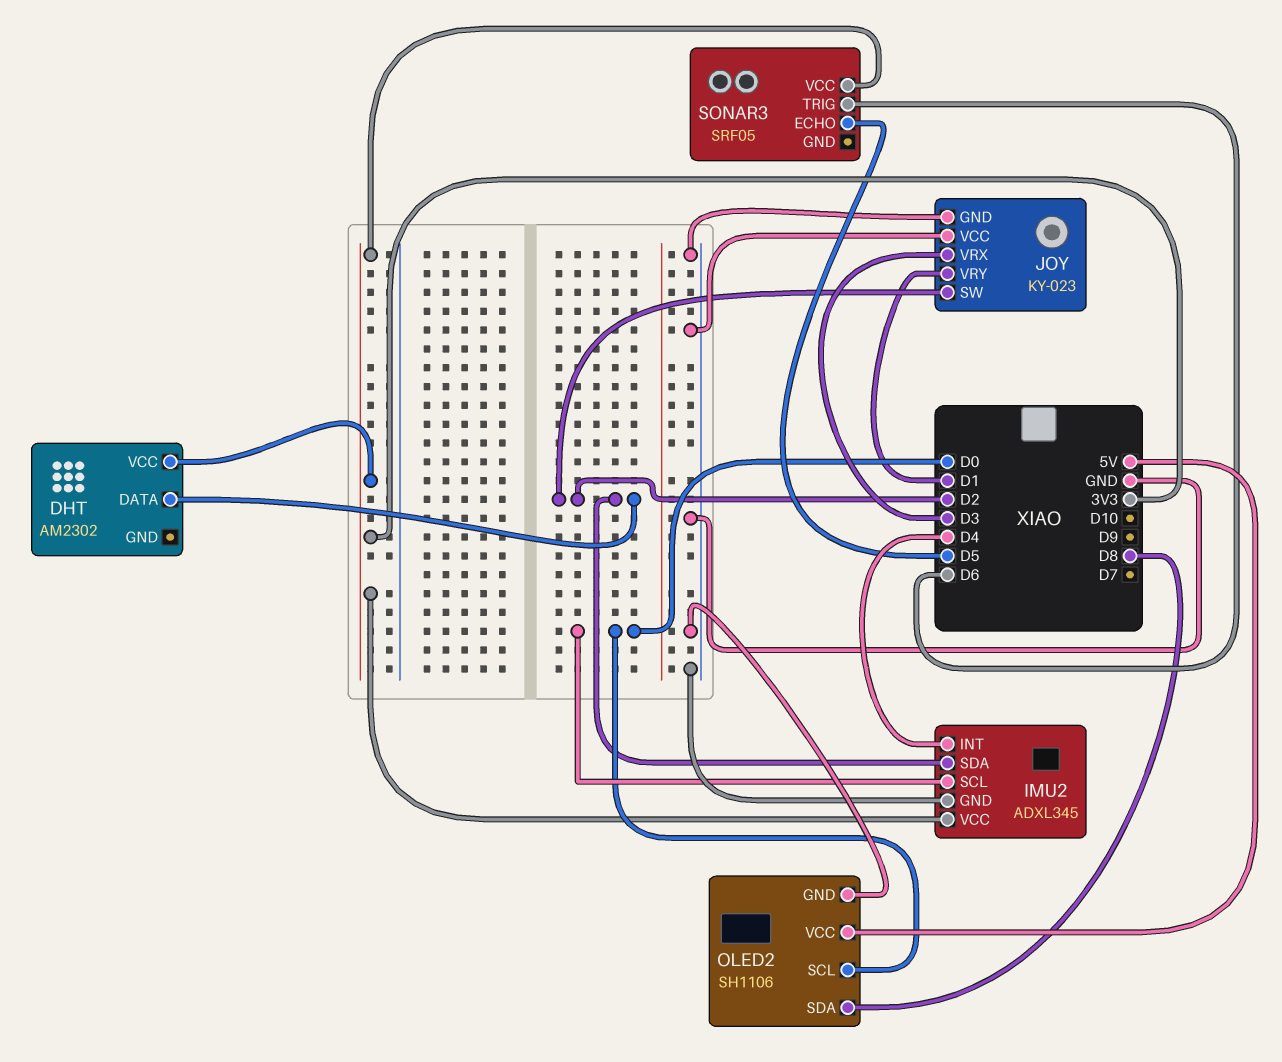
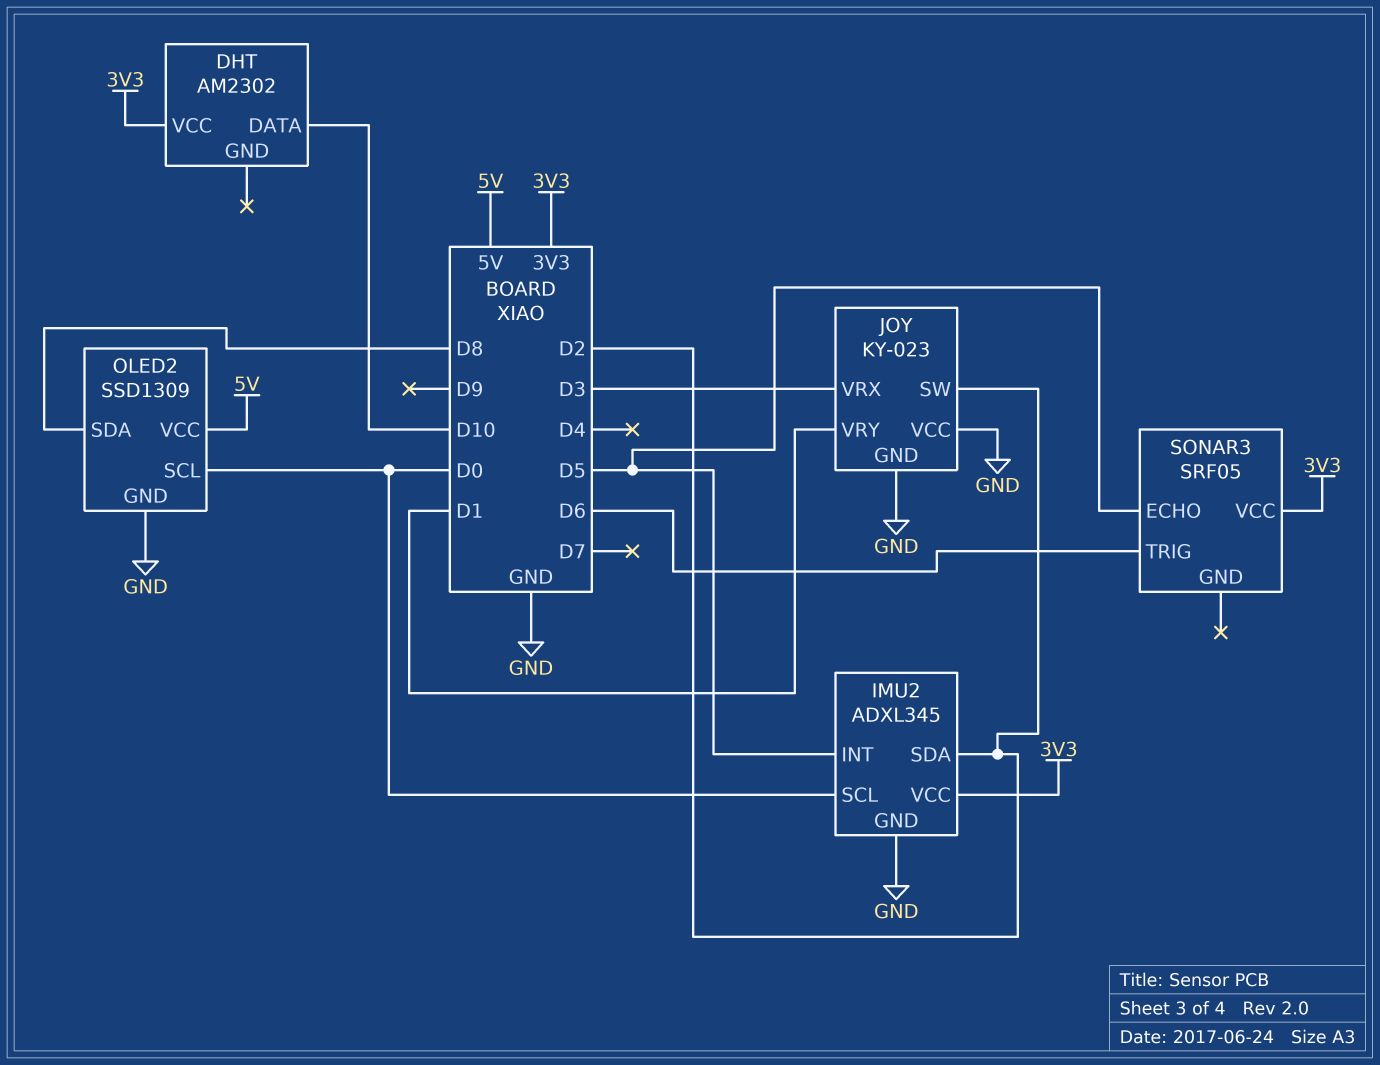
DHT pin DATA: D2 -> D10
IMU2 pin INT: D4 -> D5
OLED2: SH1106 -> SSD1309

